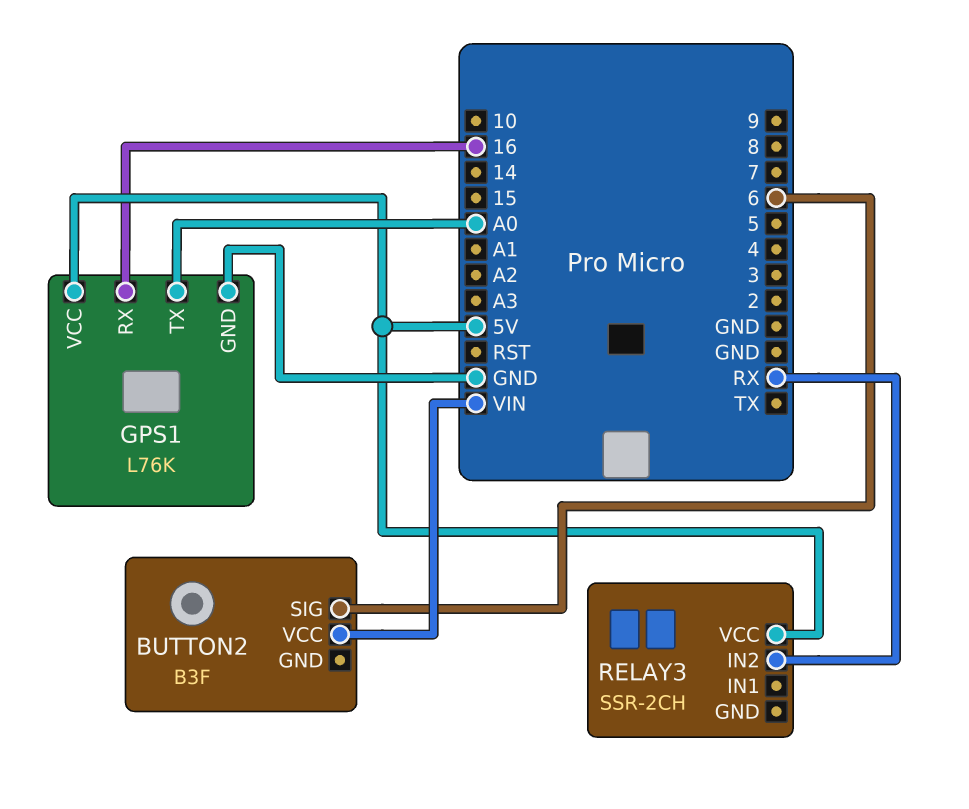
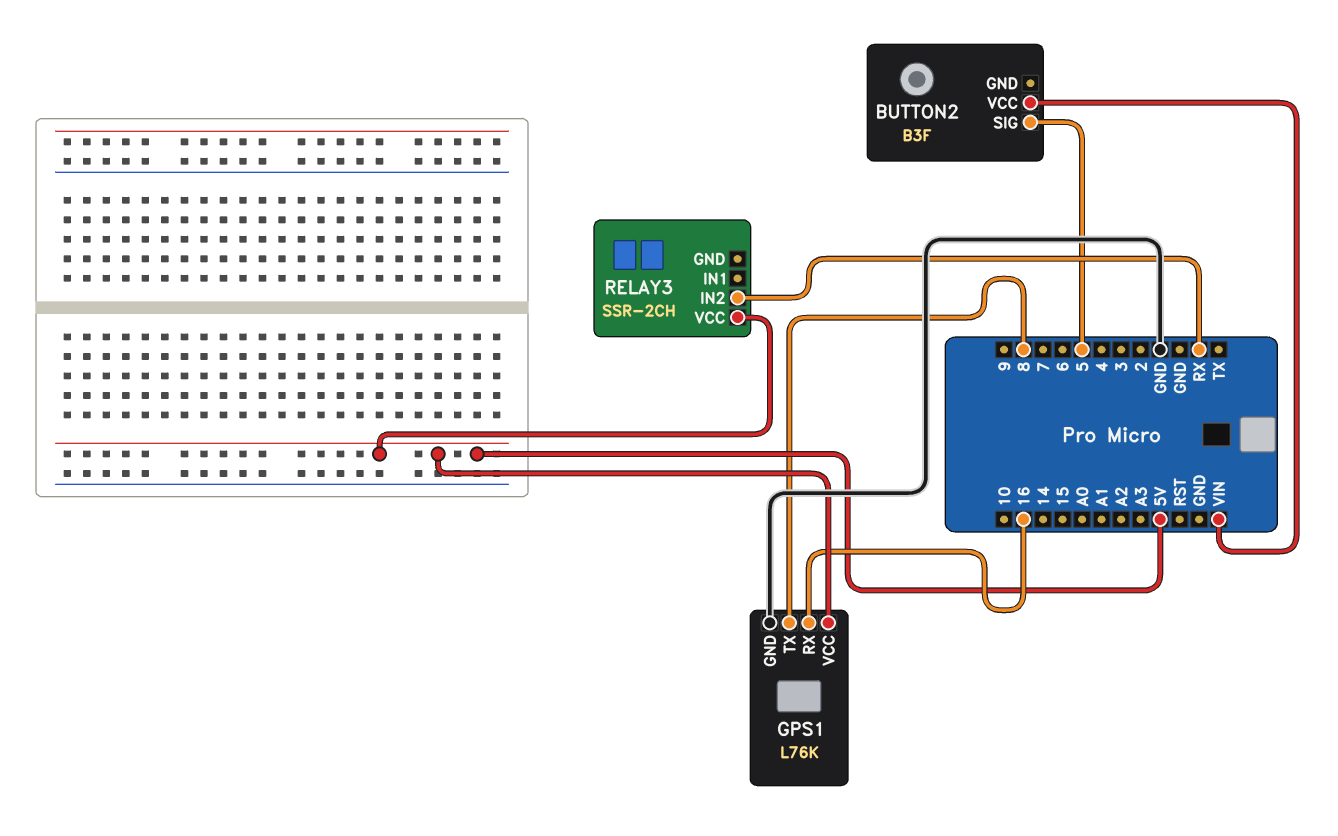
BUTTON2 pin SIG: 6 -> 5
GPS1 pin TX: A0 -> 8

